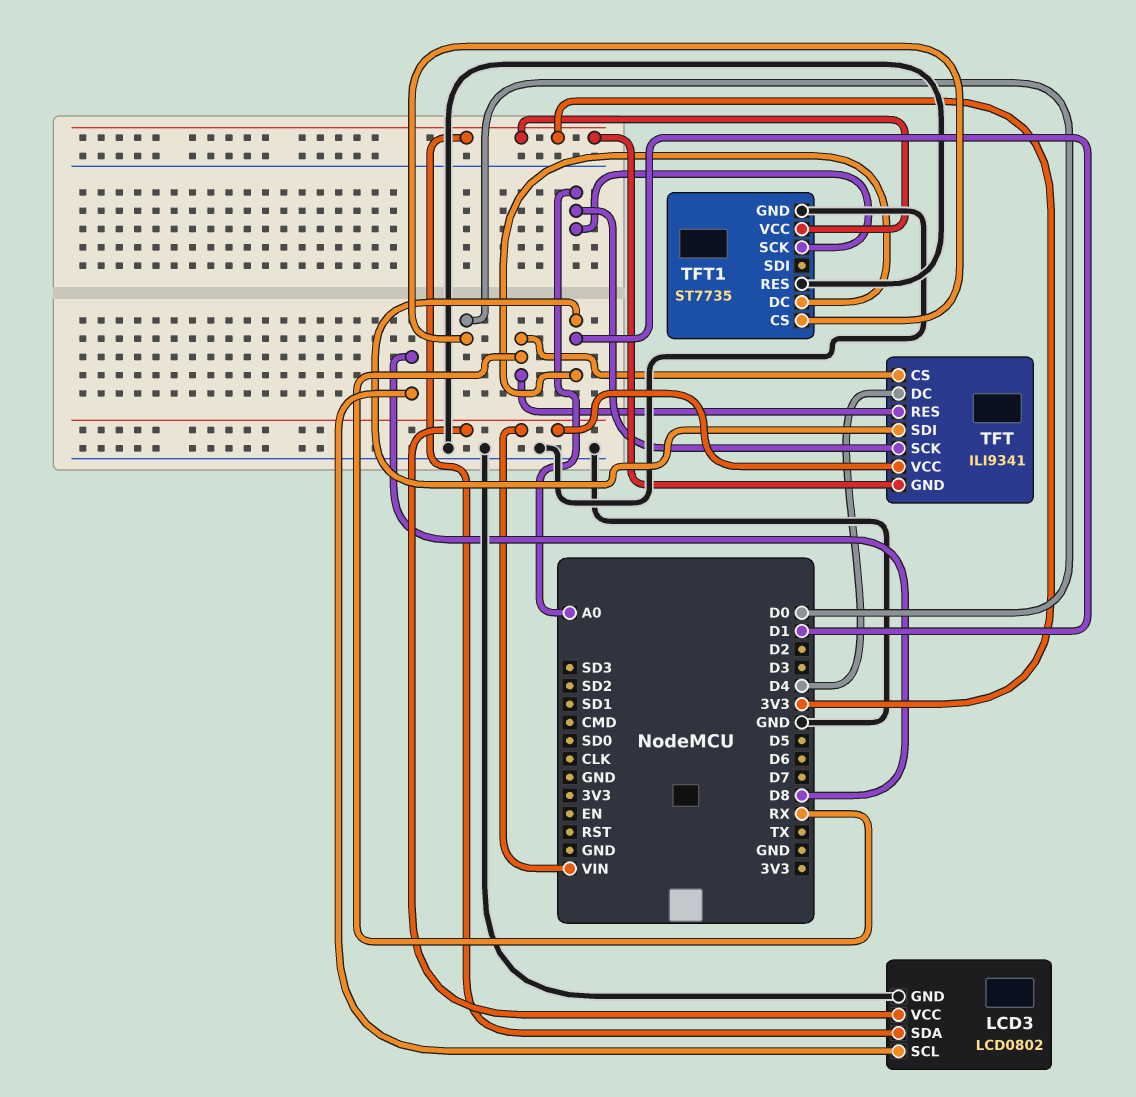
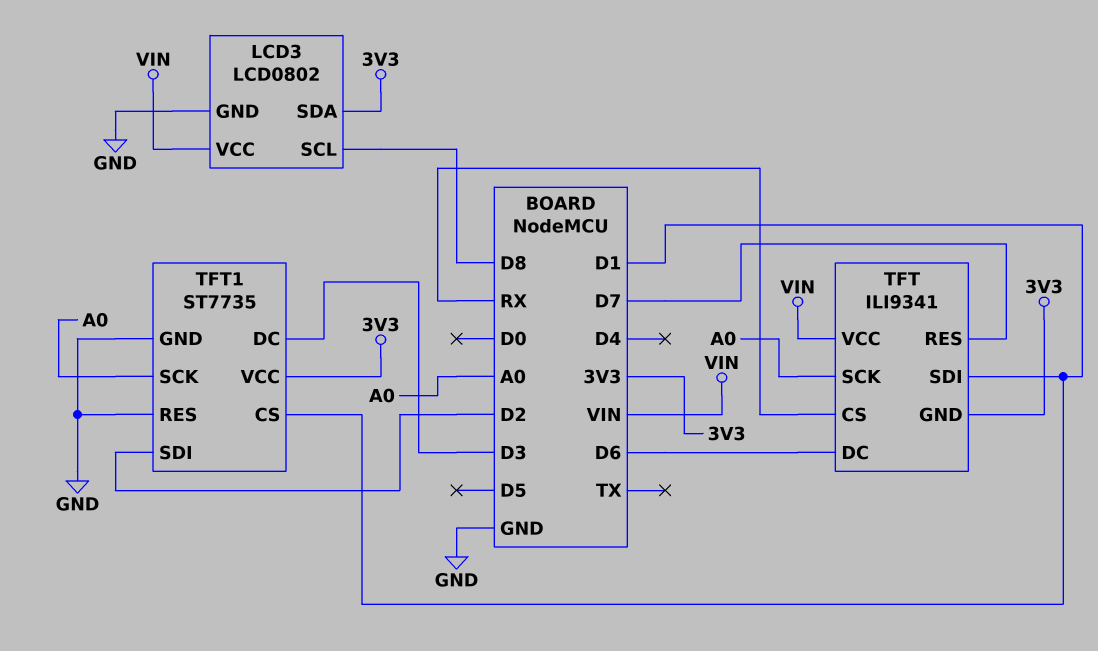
TFT pin DC: D4 -> D6
TFT pin RES: RX -> D7
TFT1 pin CS: D0 -> D1
TFT1 pin DC: D1 -> D3
TFT1 pin SDI: none -> D2

